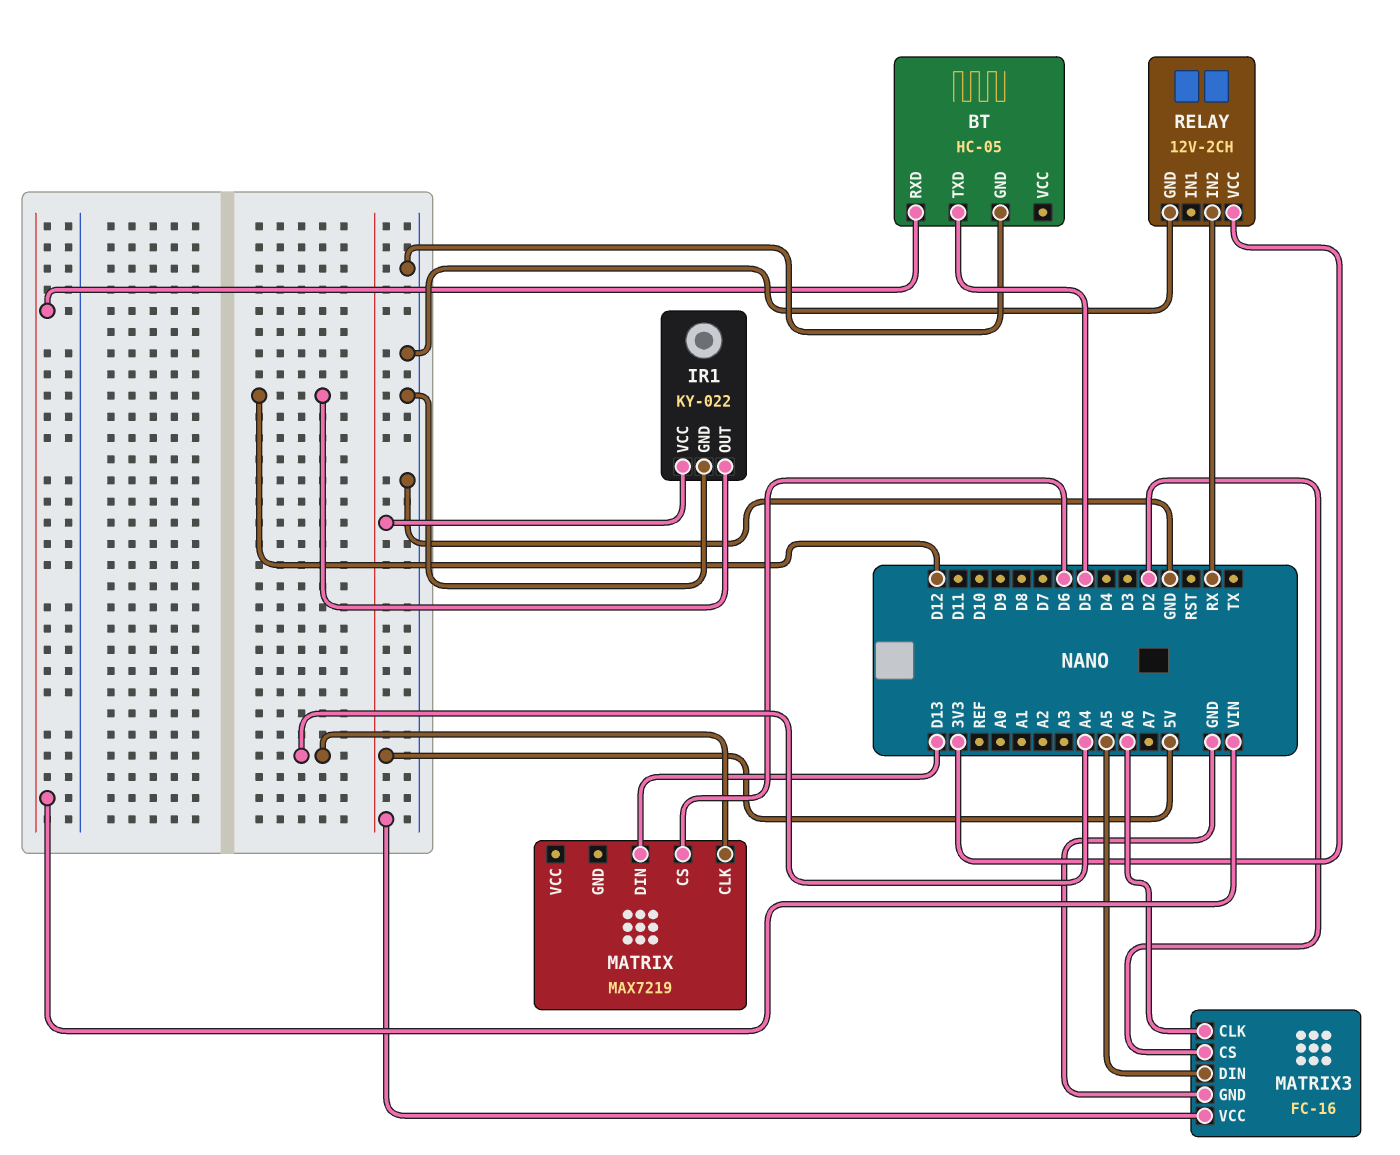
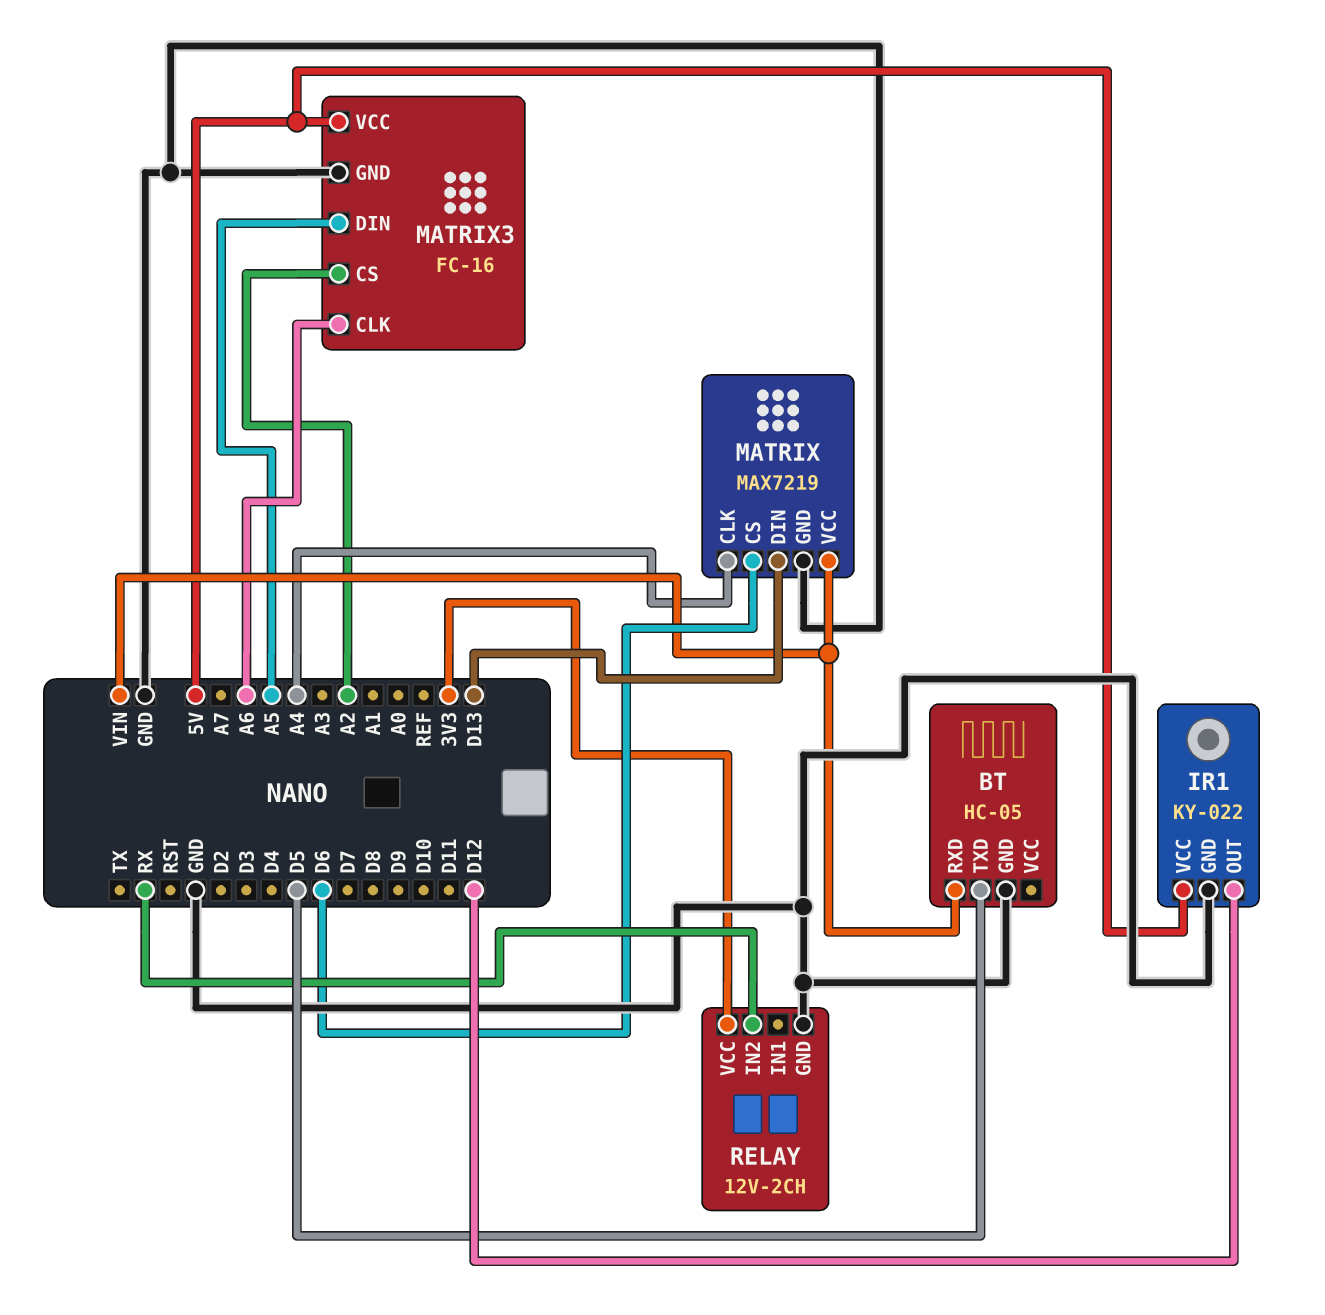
MATRIX pin GND: none -> GND
MATRIX pin VCC: none -> VIN
MATRIX3 pin CS: D2 -> A2

